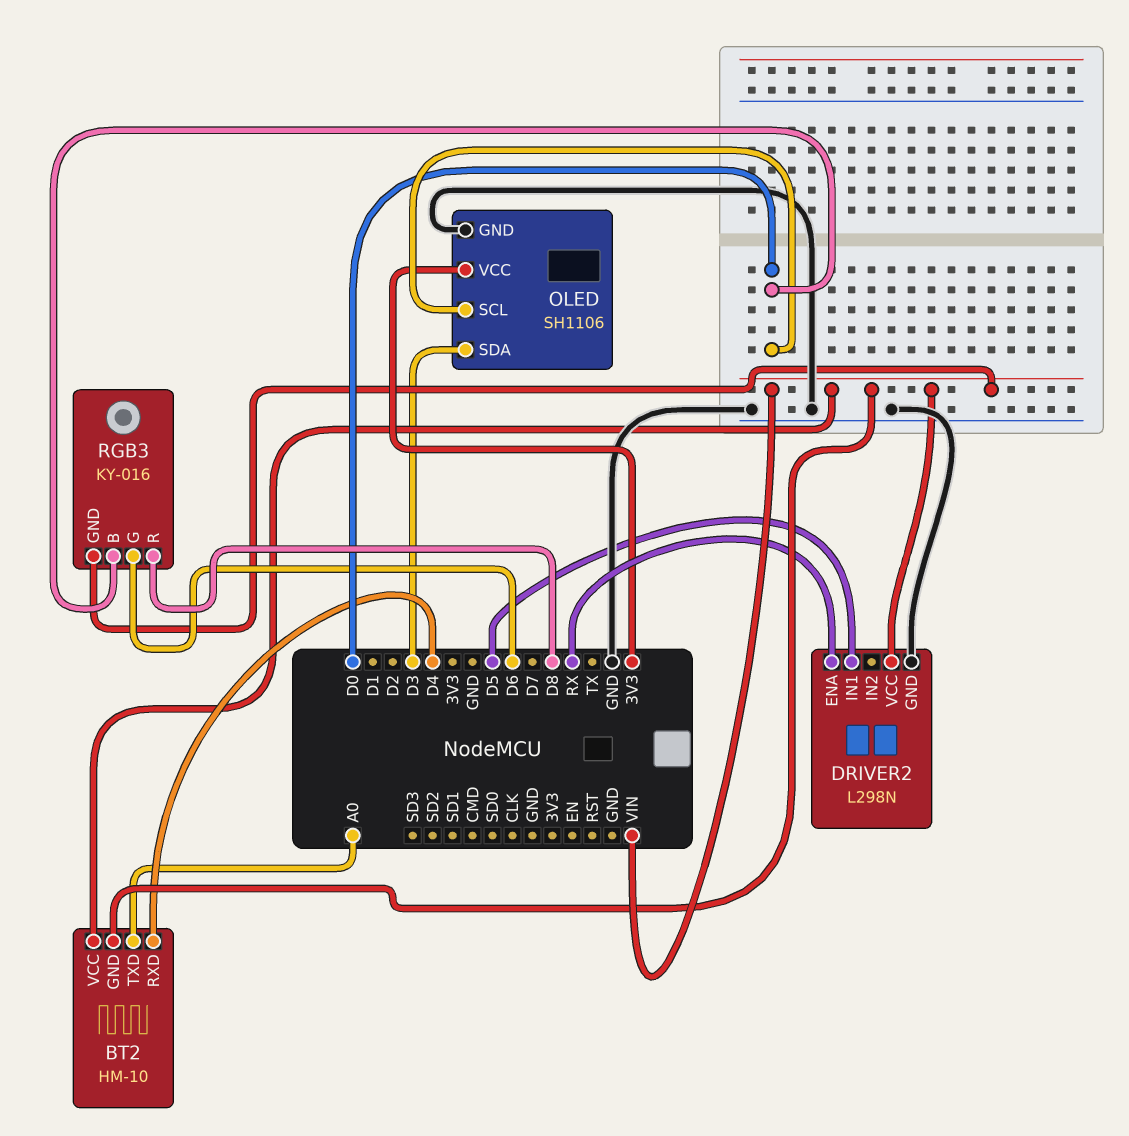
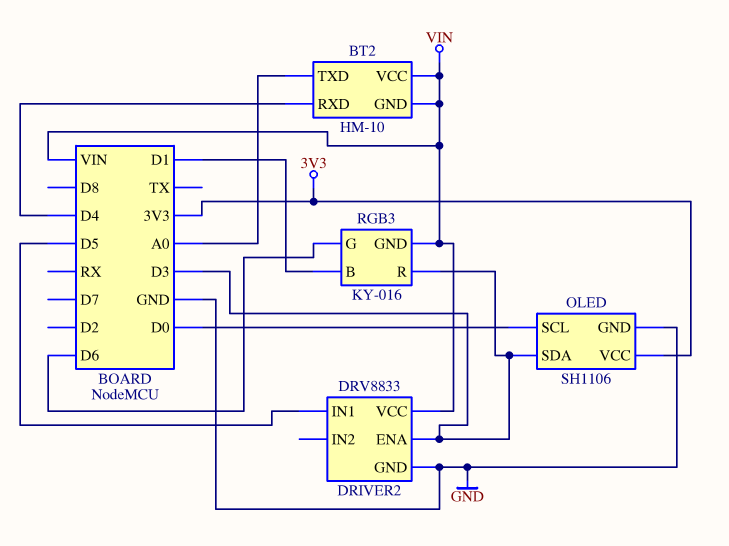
DRIVER2: L298N -> DRV8833
DRIVER2 pin ENA: RX -> D3
RGB3 pin B: D0 -> D1
RGB3 pin R: D8 -> D3

